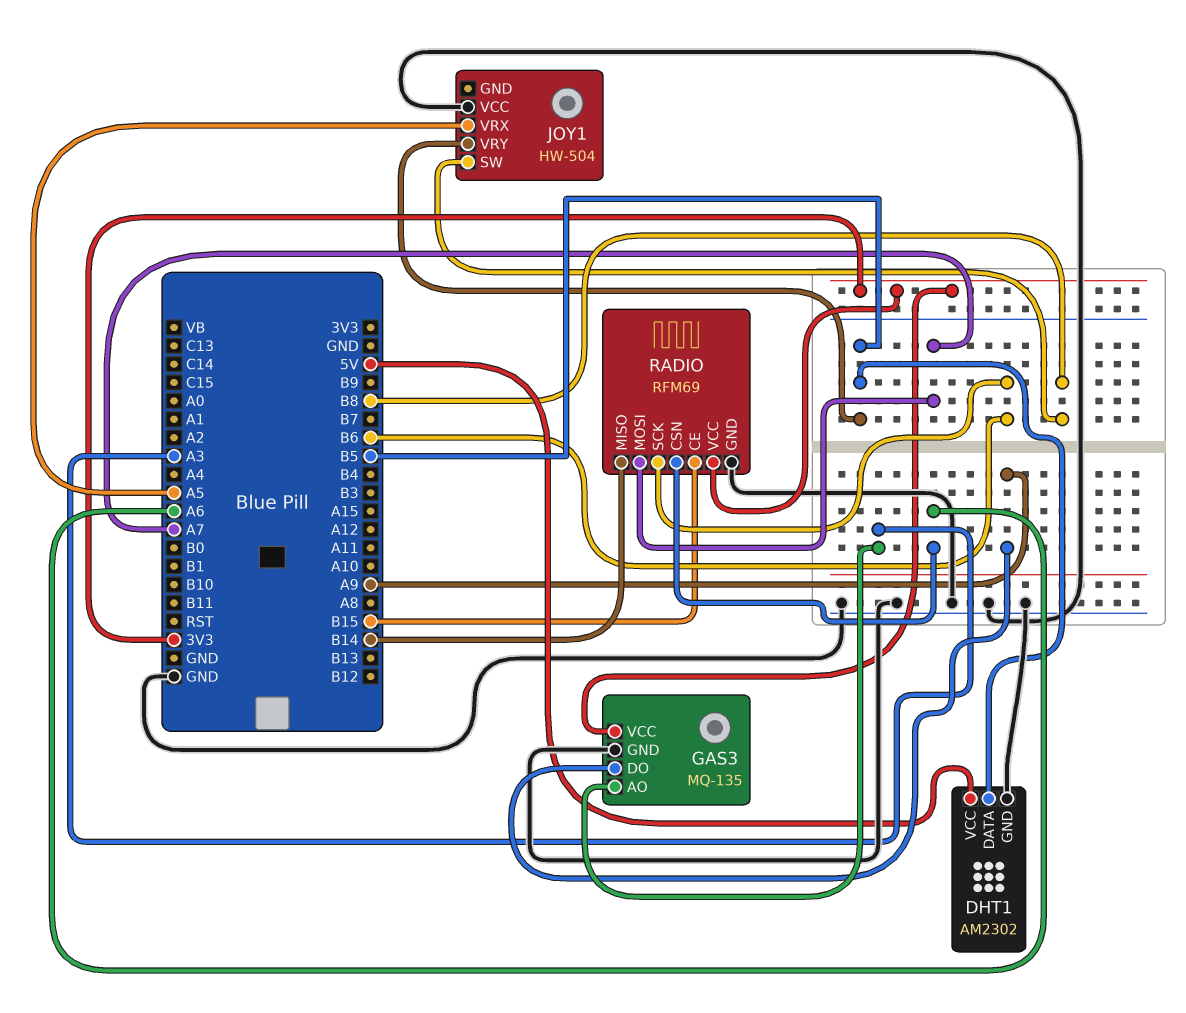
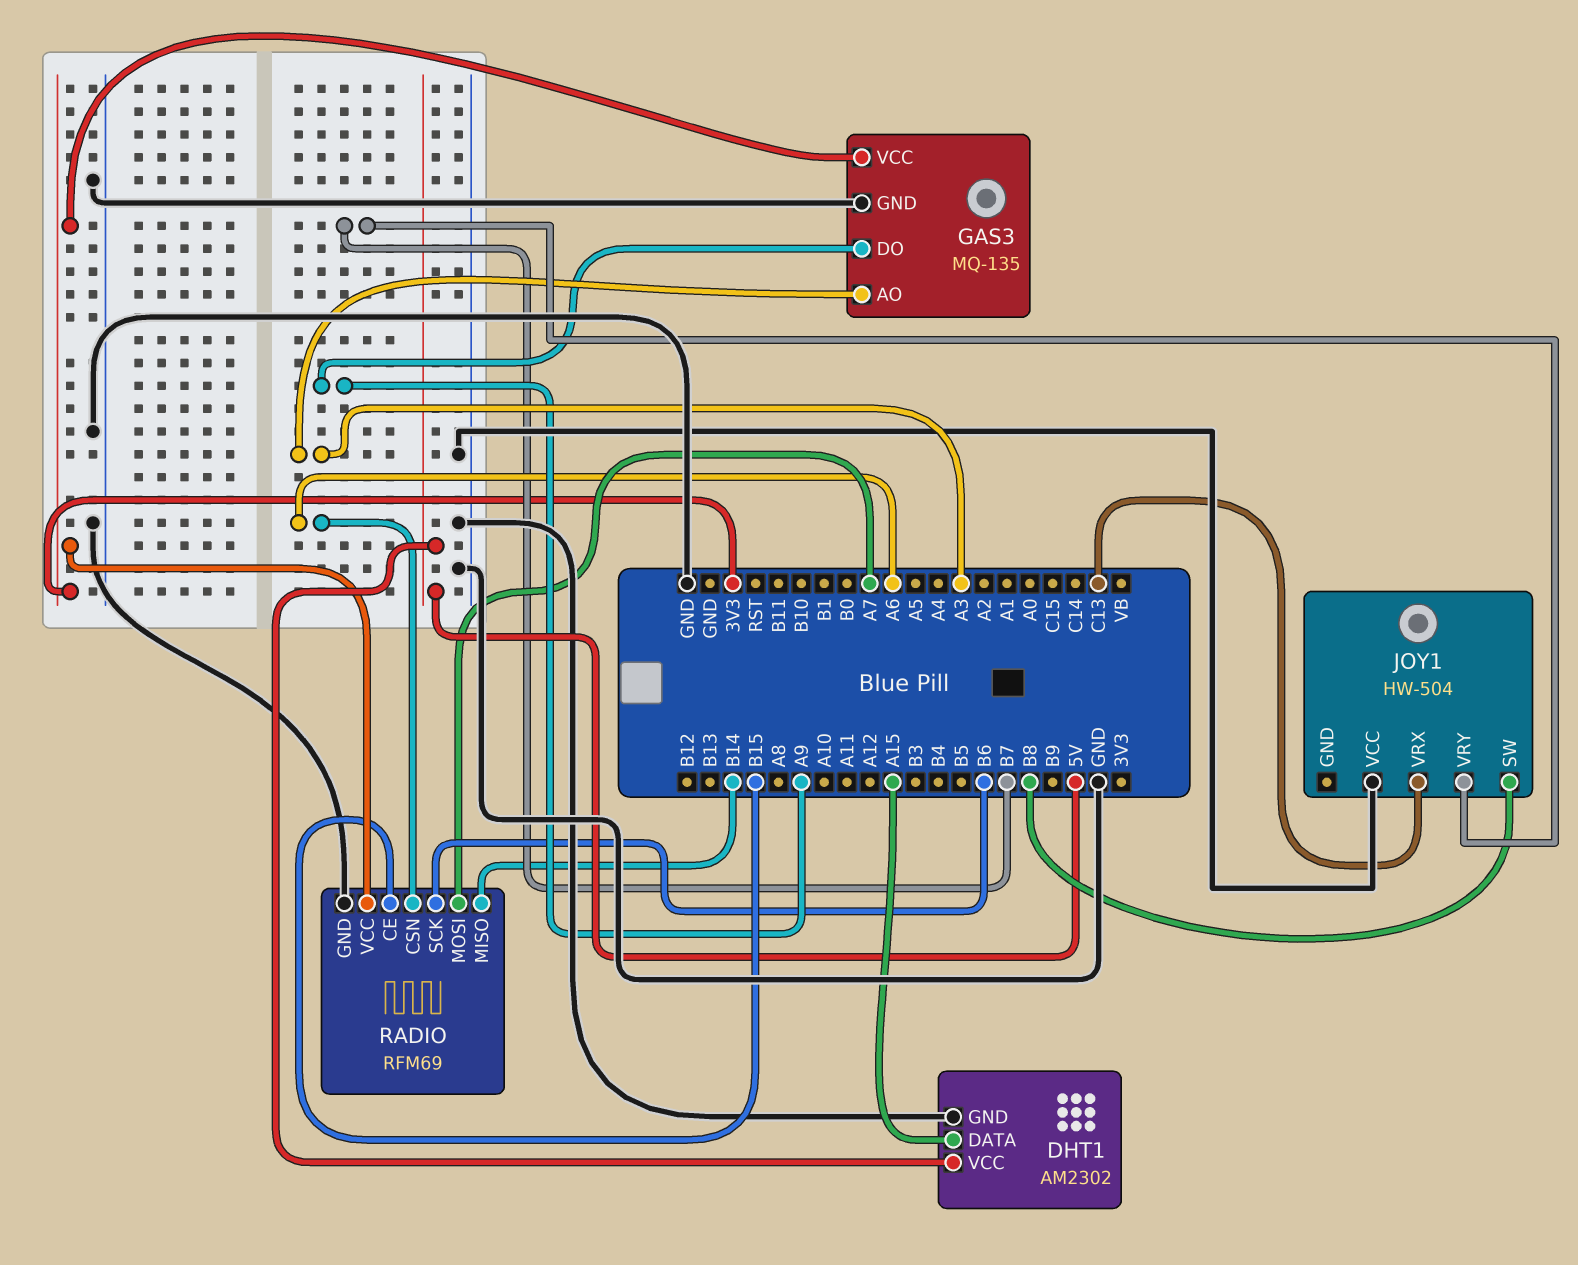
DHT1 pin DATA: B5 -> A15
JOY1 pin VRX: A5 -> C13
JOY1 pin VRY: B5 -> B7

